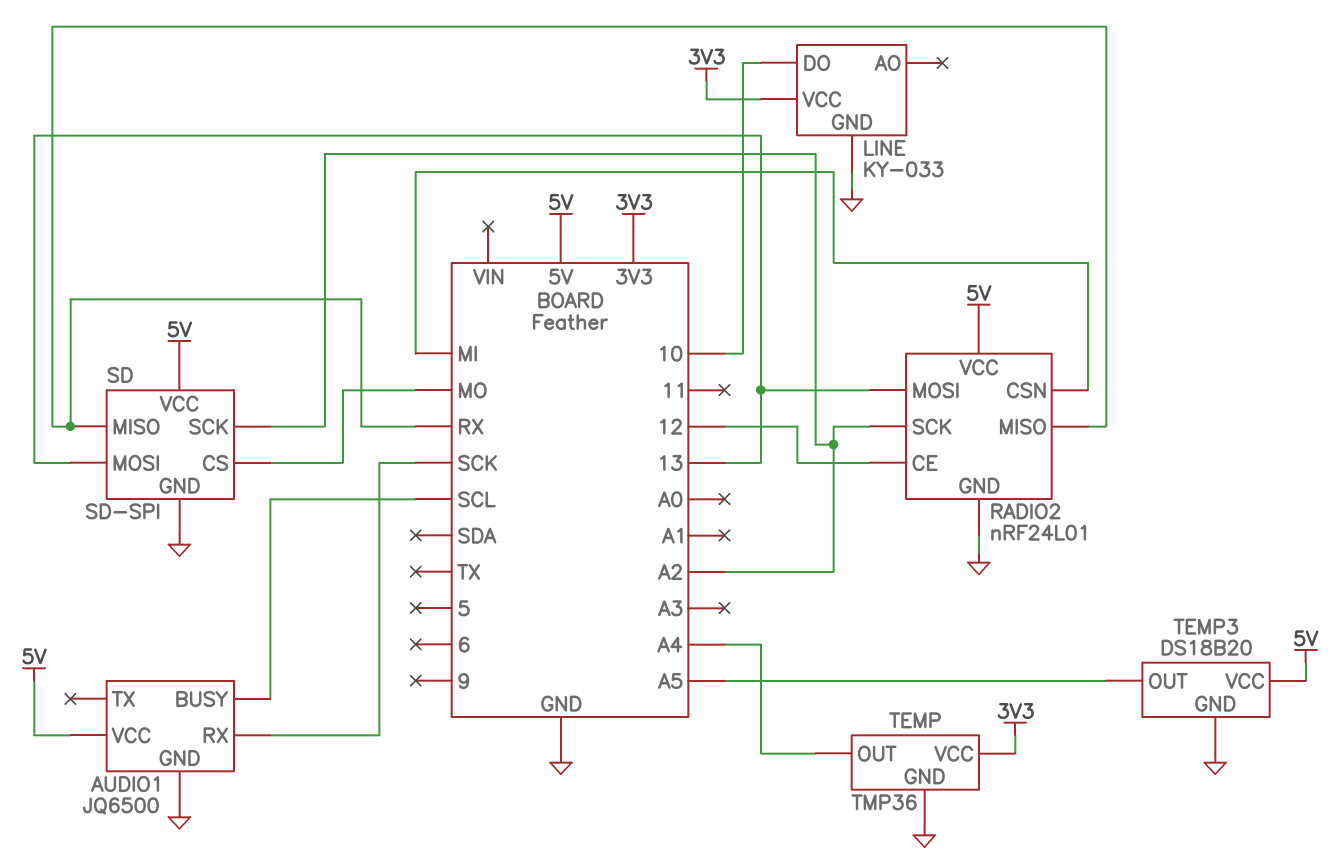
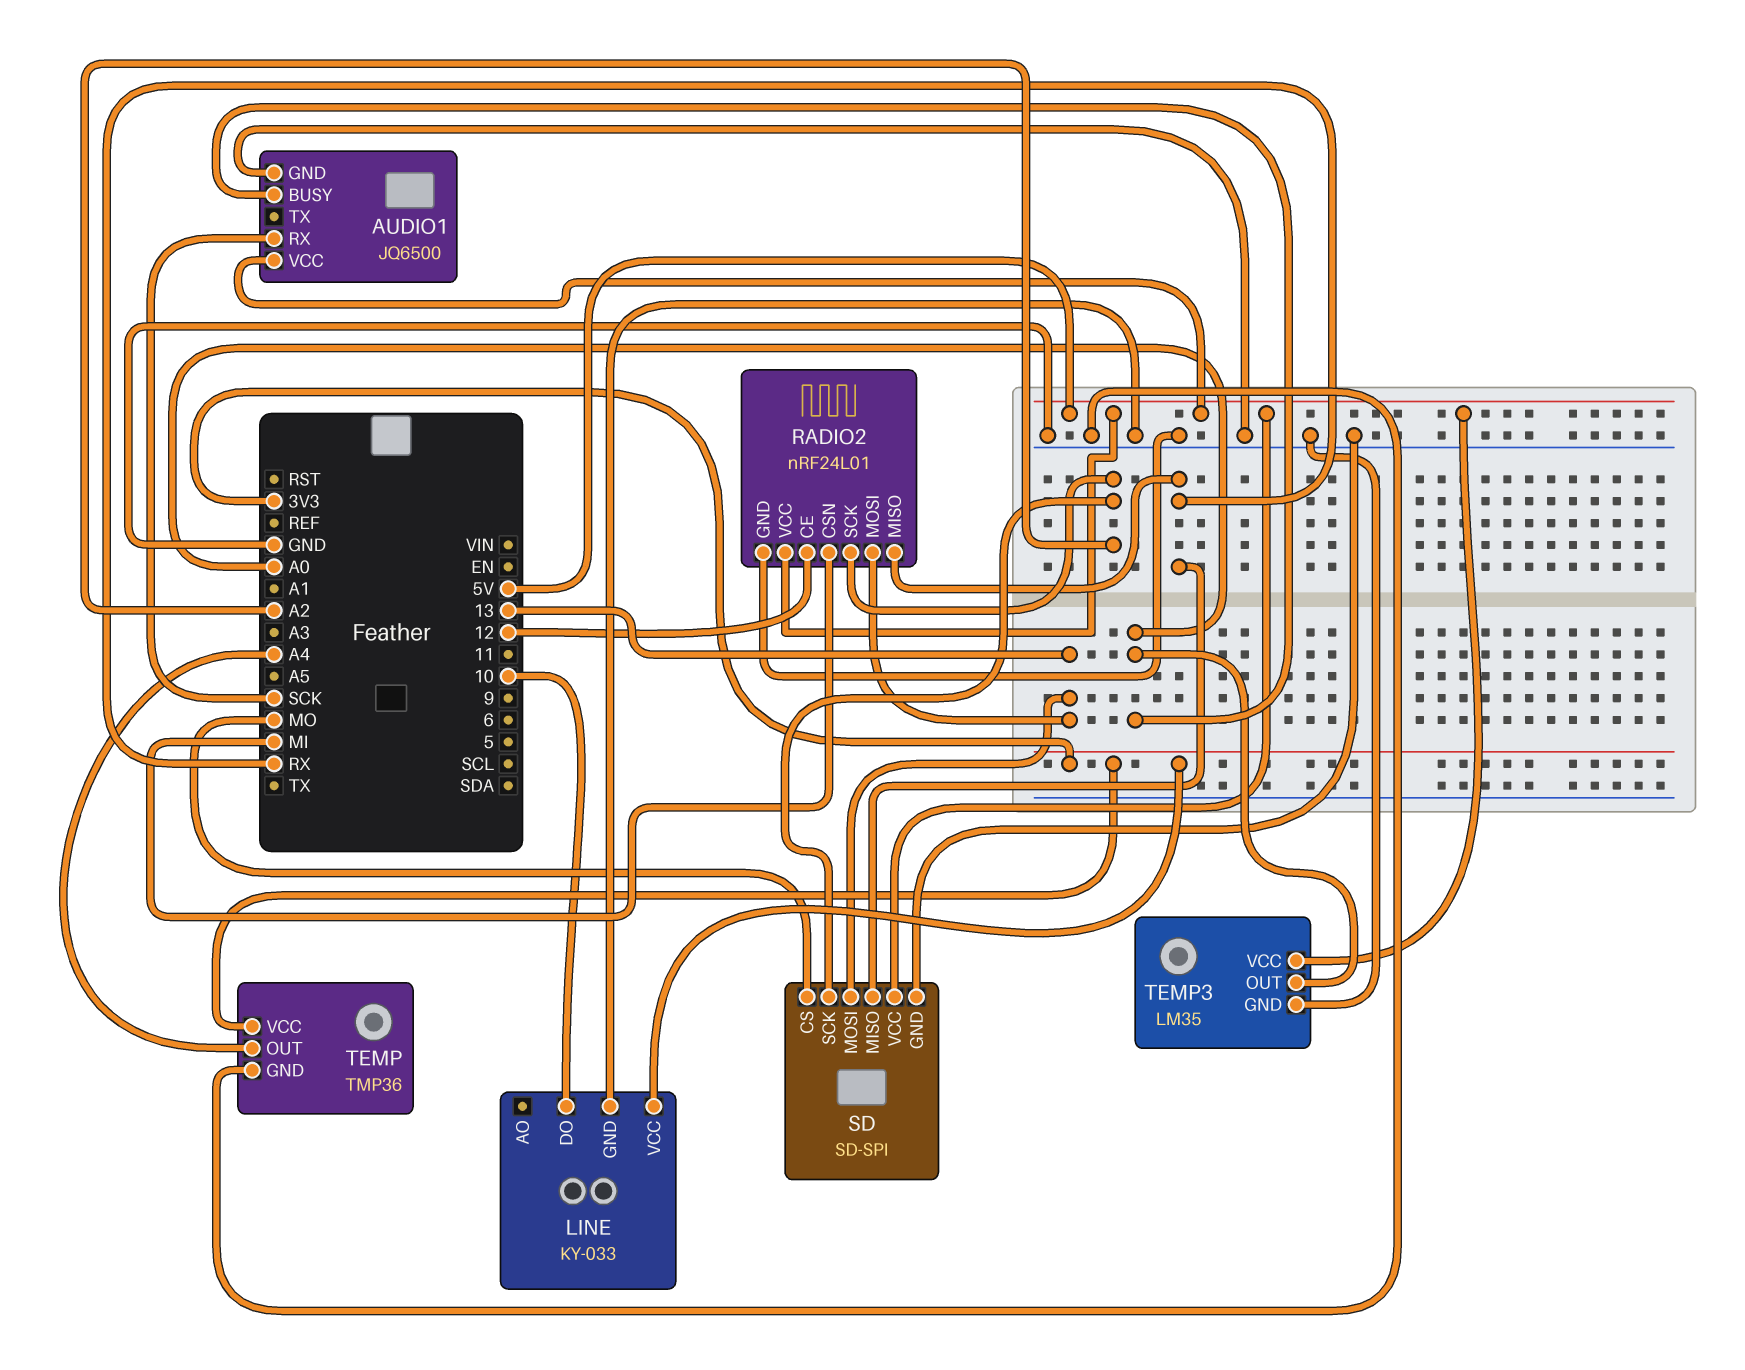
AUDIO1 pin BUSY: SCL -> A0
TEMP3: DS18B20 -> LM35
TEMP3 pin OUT: A5 -> A0

